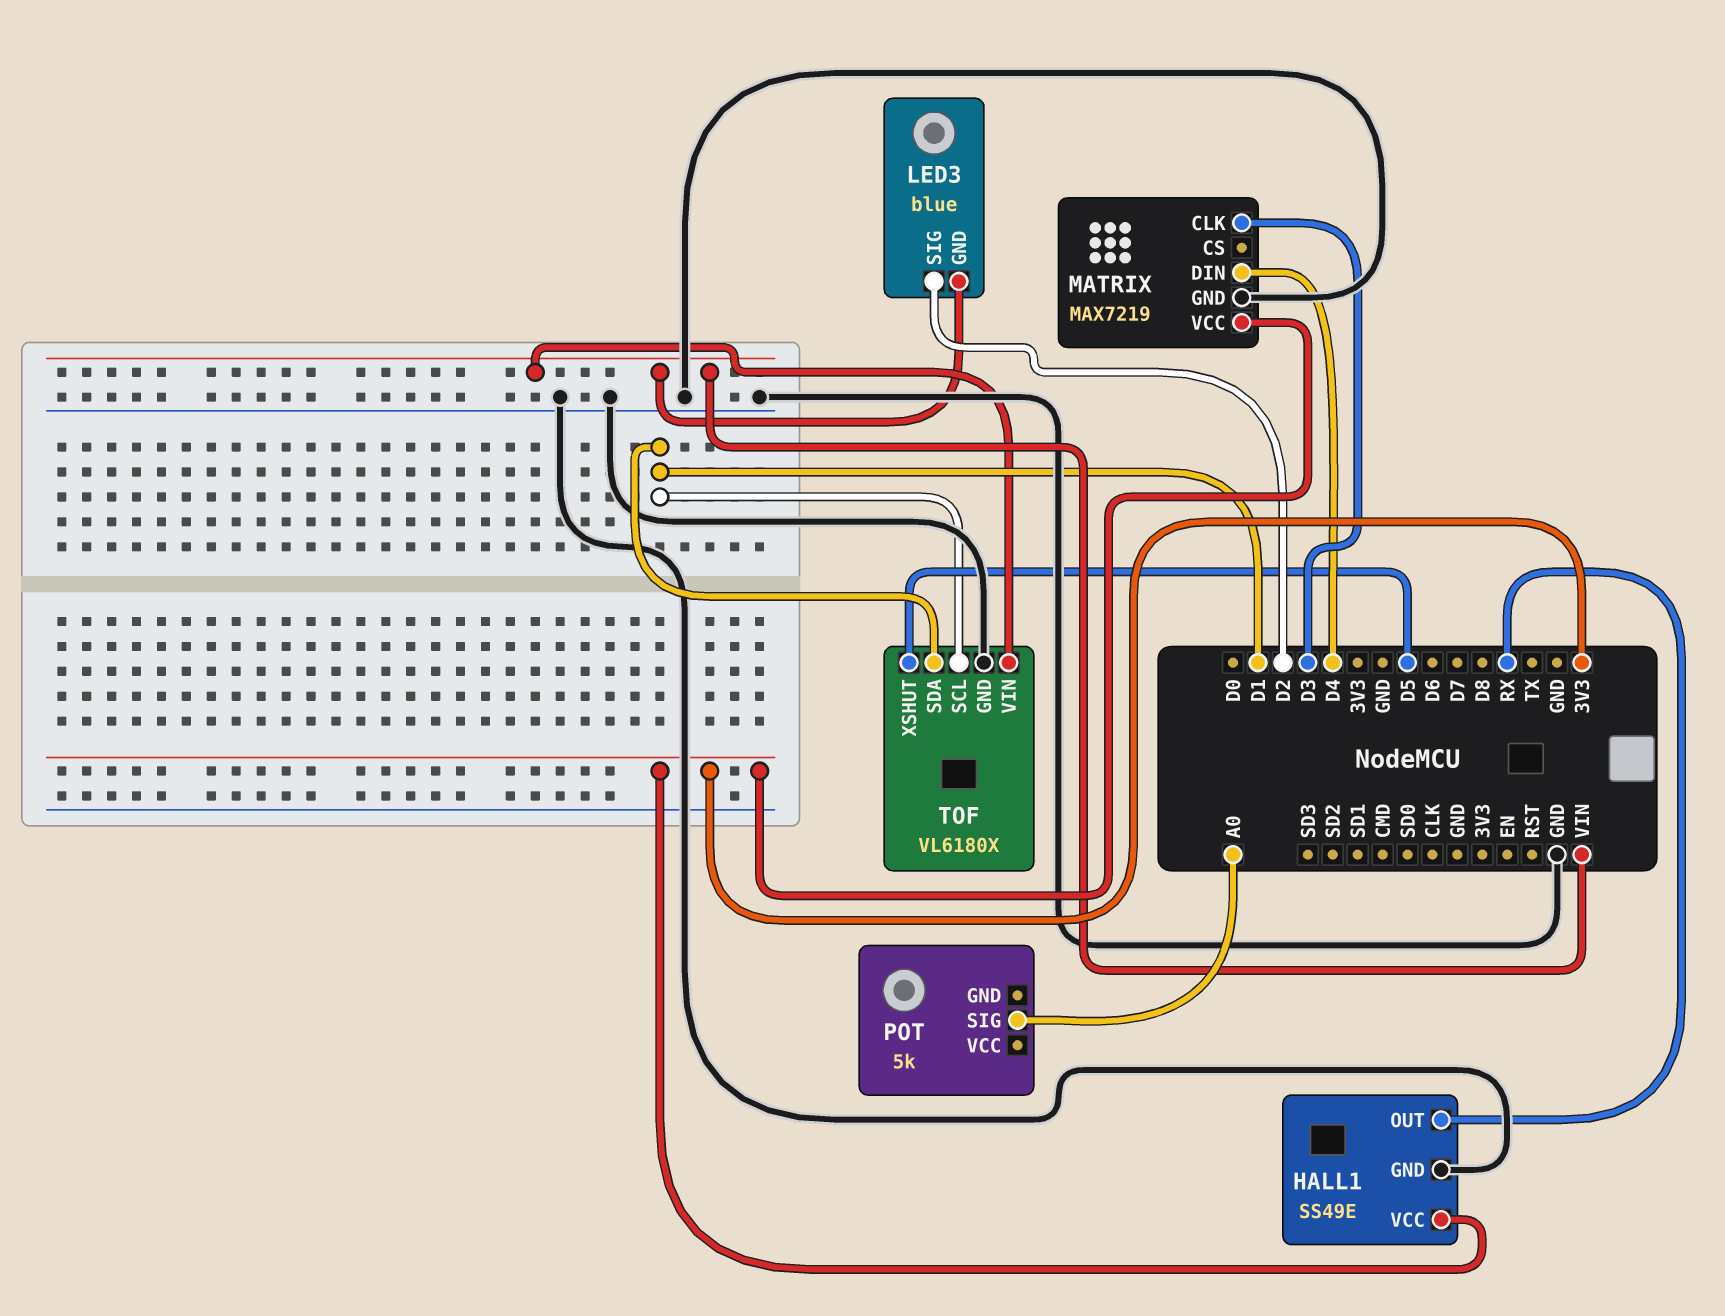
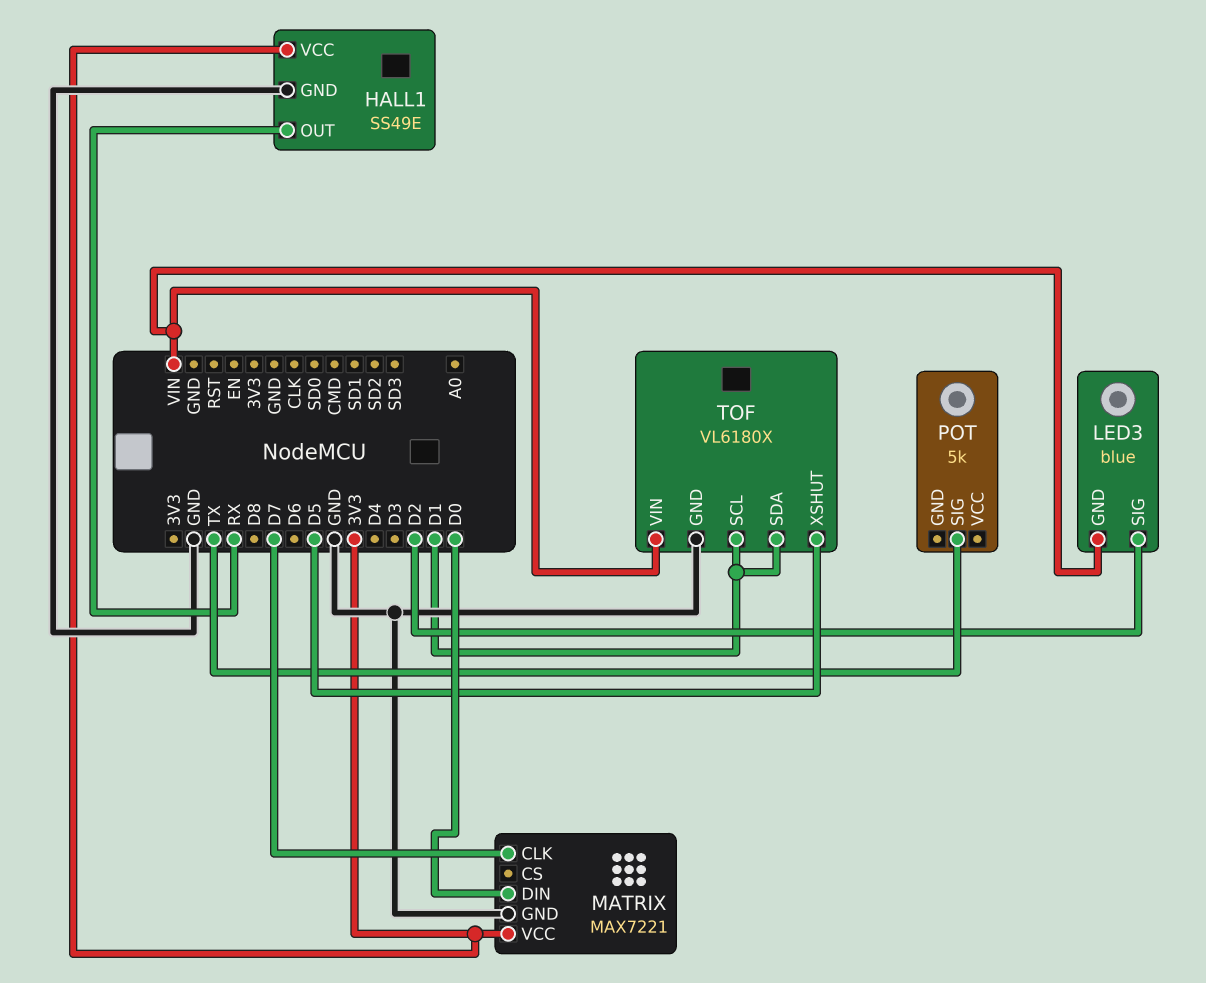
MATRIX: MAX7219 -> MAX7221
MATRIX pin CLK: D3 -> D7
MATRIX pin DIN: D4 -> D0
POT pin SIG: A0 -> TX

